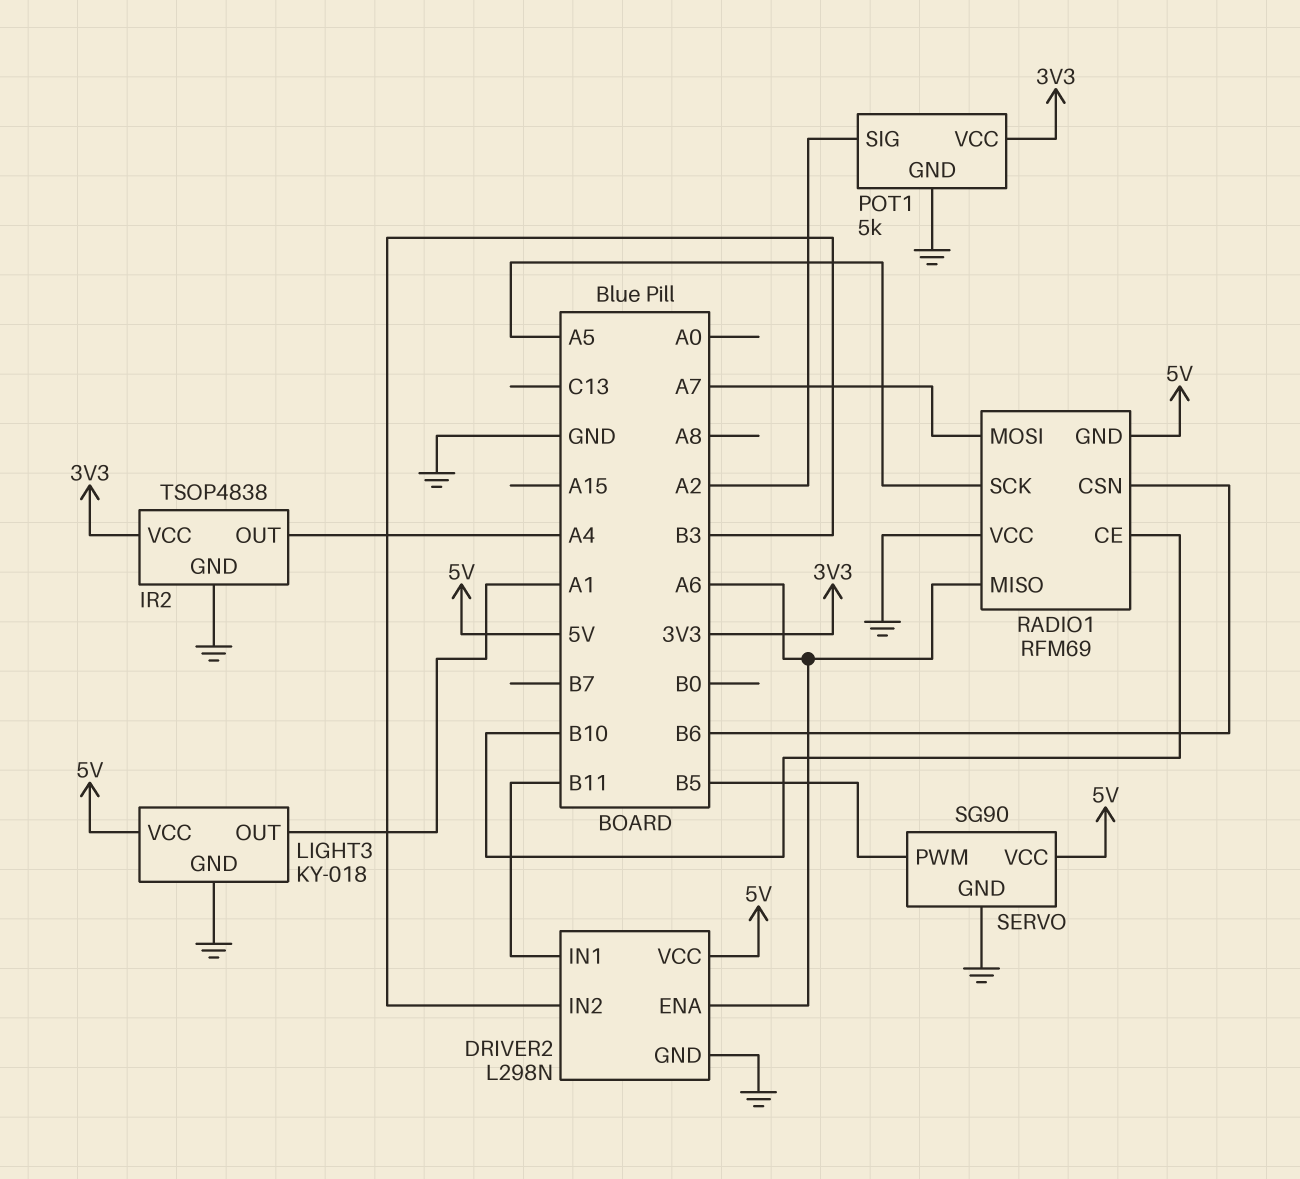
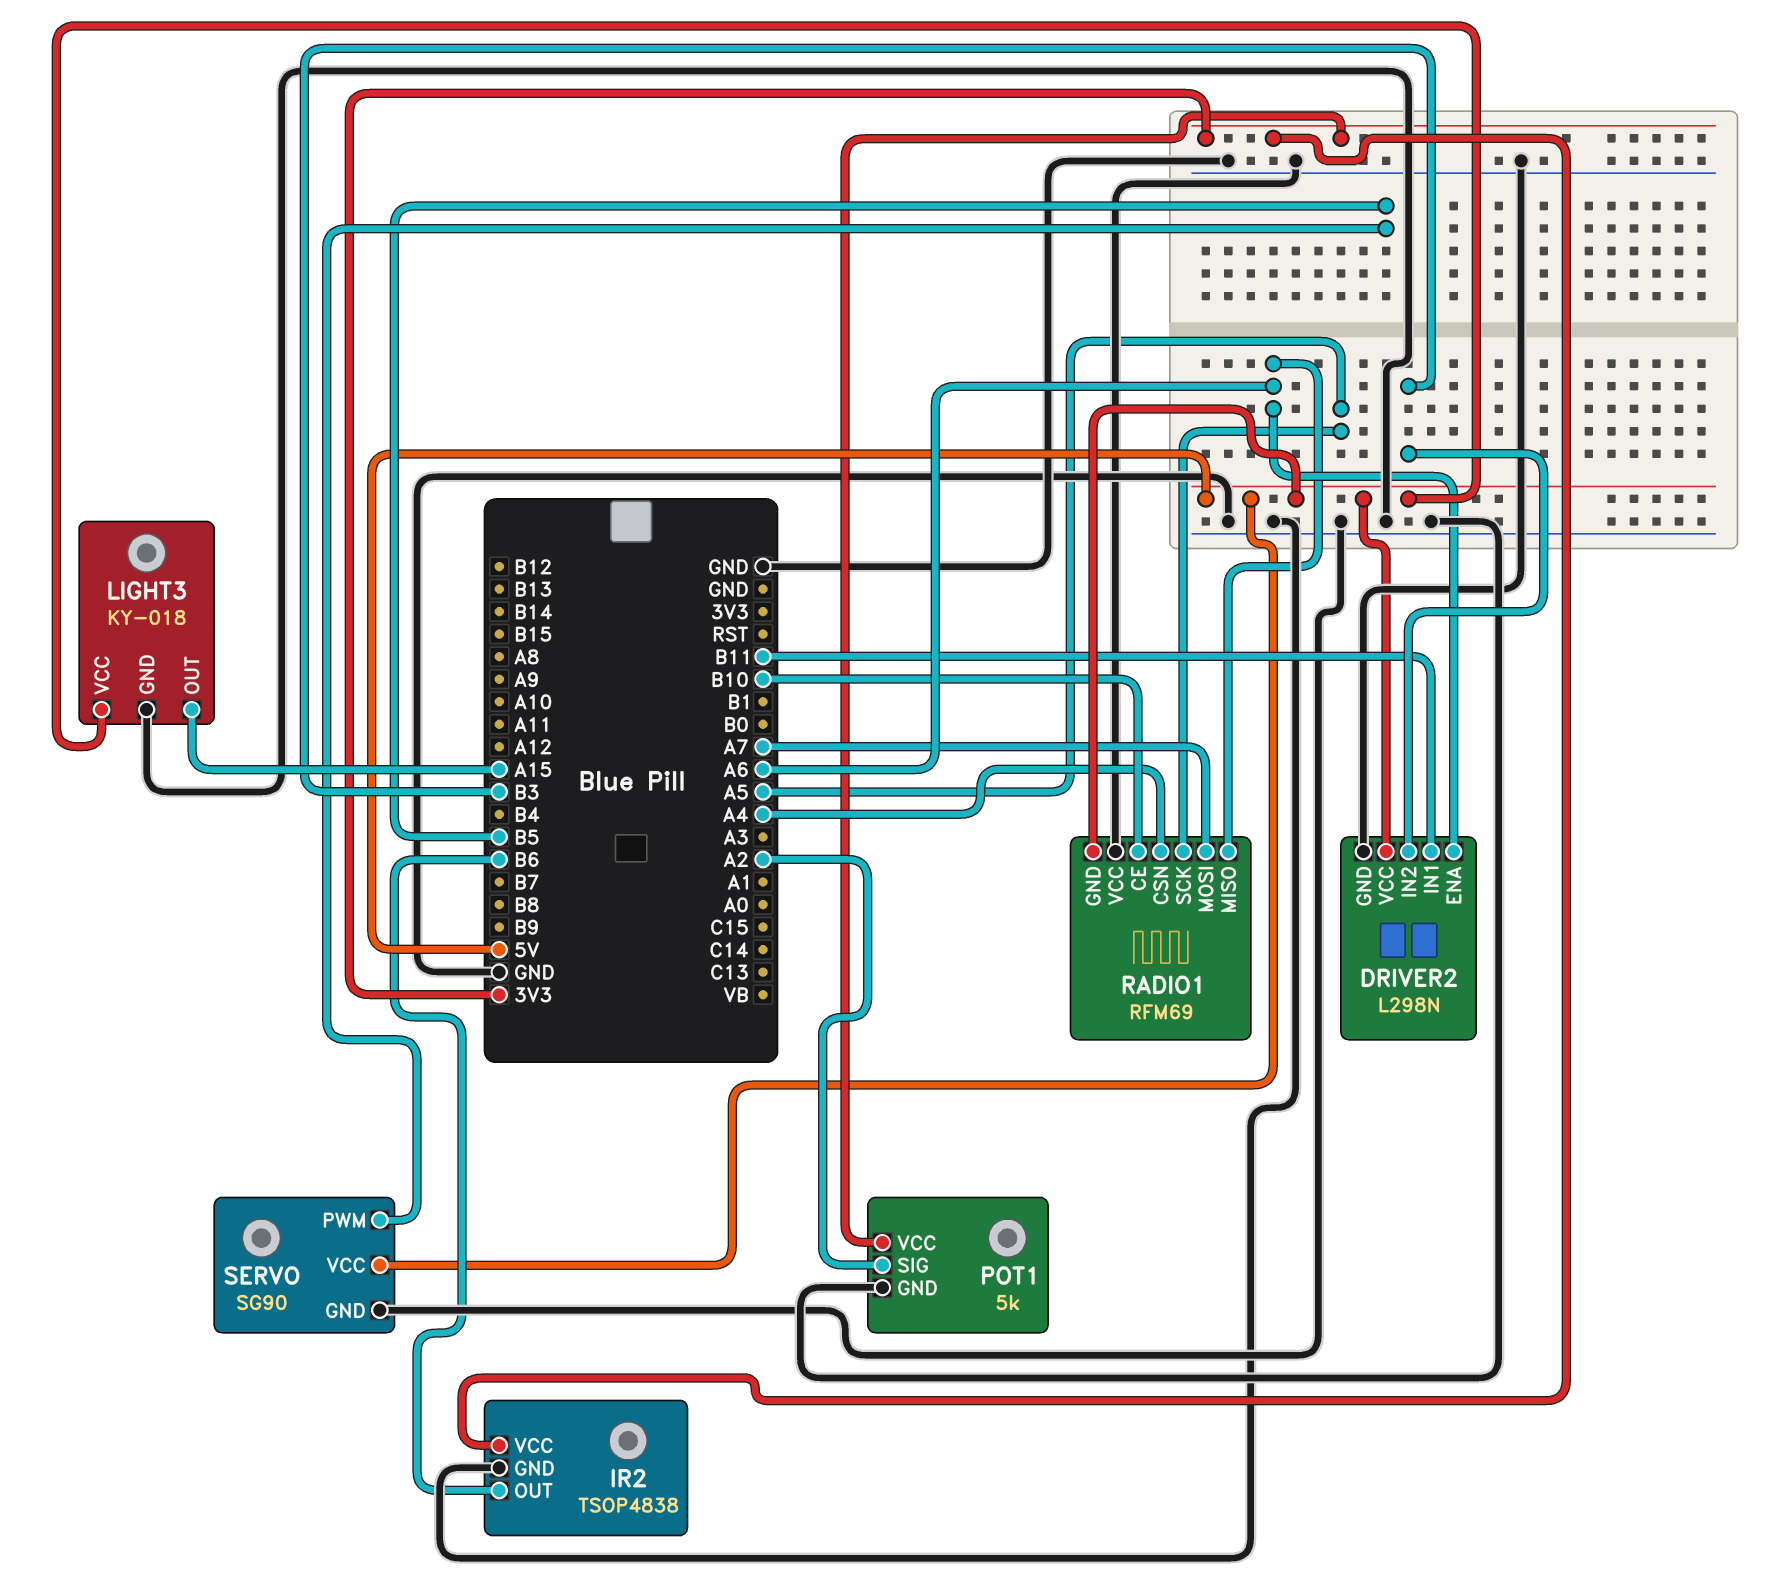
IR2 pin OUT: A4 -> B6
LIGHT3 pin OUT: A1 -> A15
RADIO1 pin CSN: B6 -> A4

